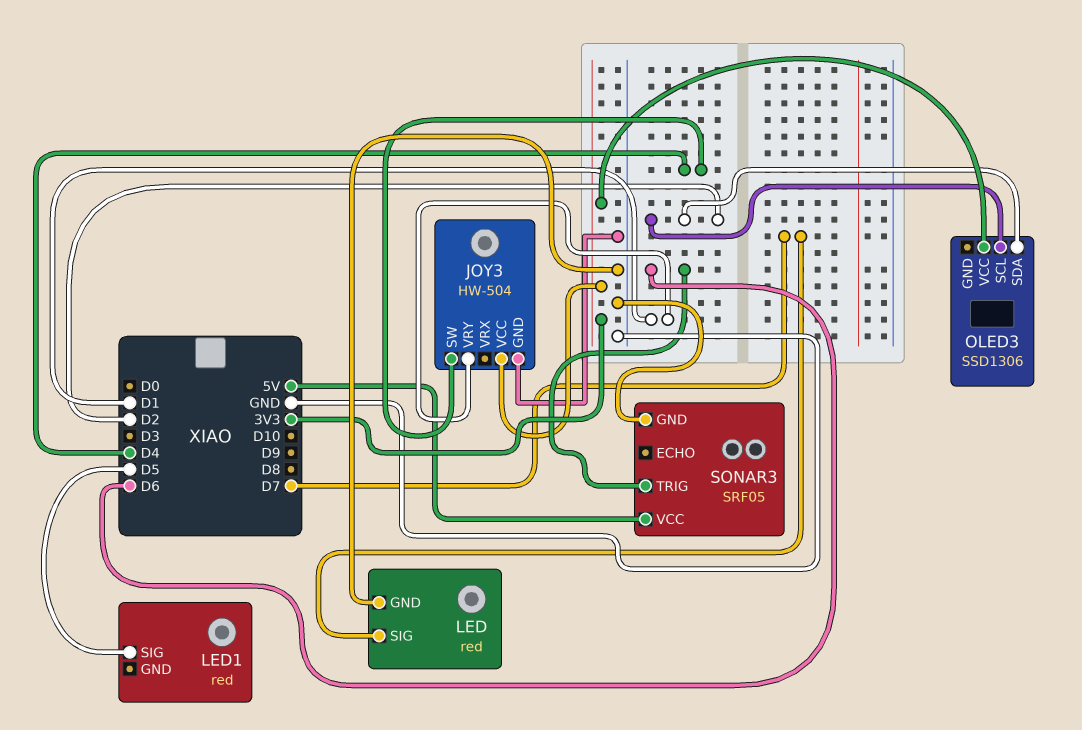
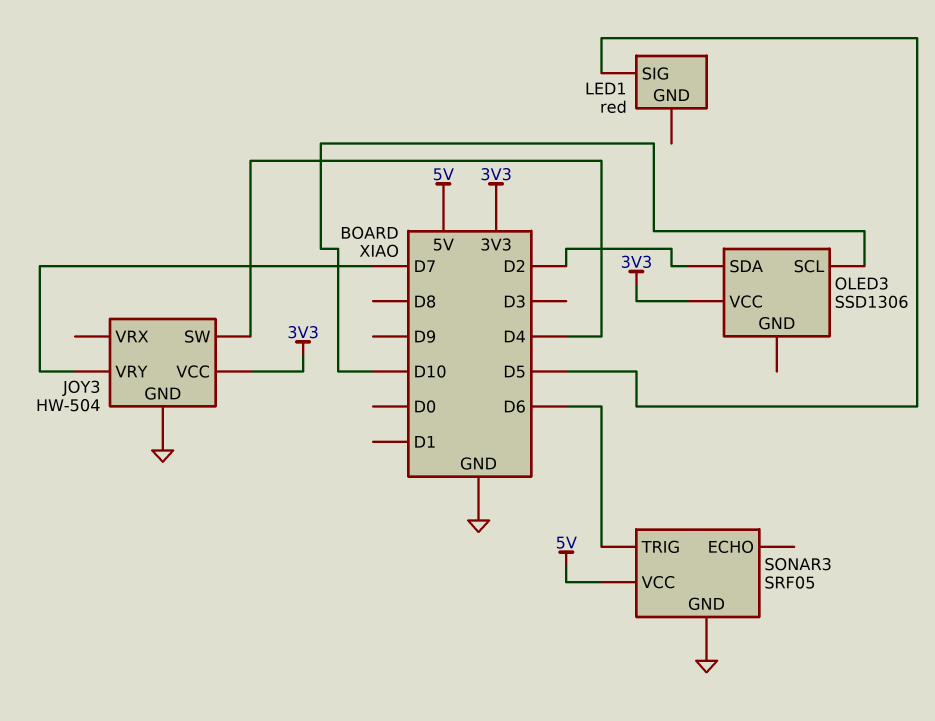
JOY3 pin VRY: D1 -> D7
LED: red -> none
LED pin GND: GND -> none
LED pin SIG: D7 -> none
OLED3 pin SCL: D2 -> D10

